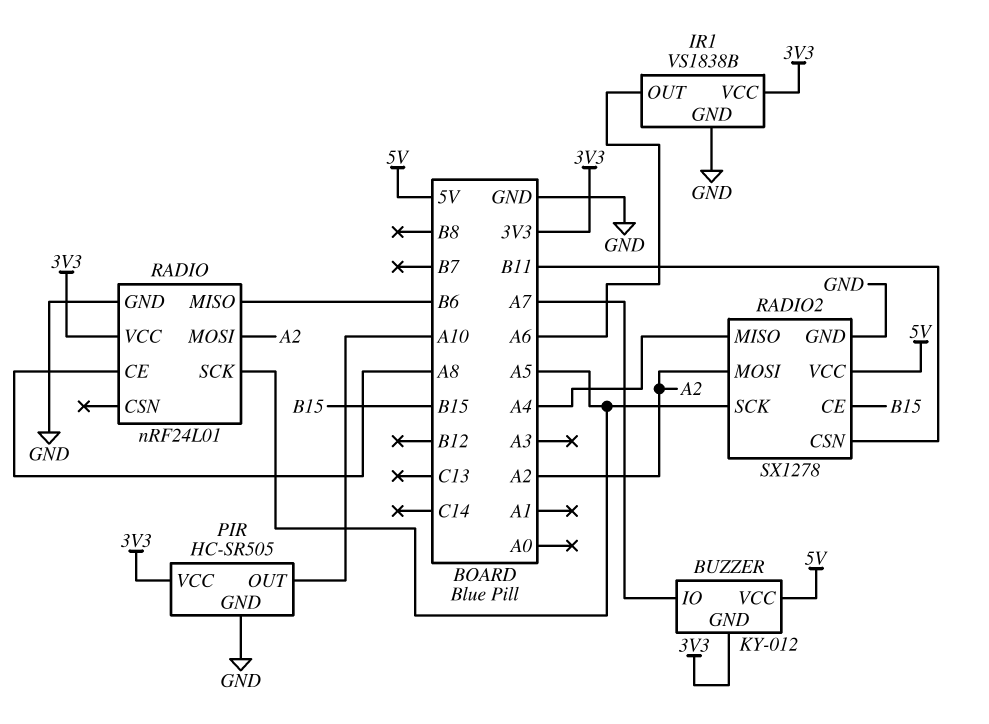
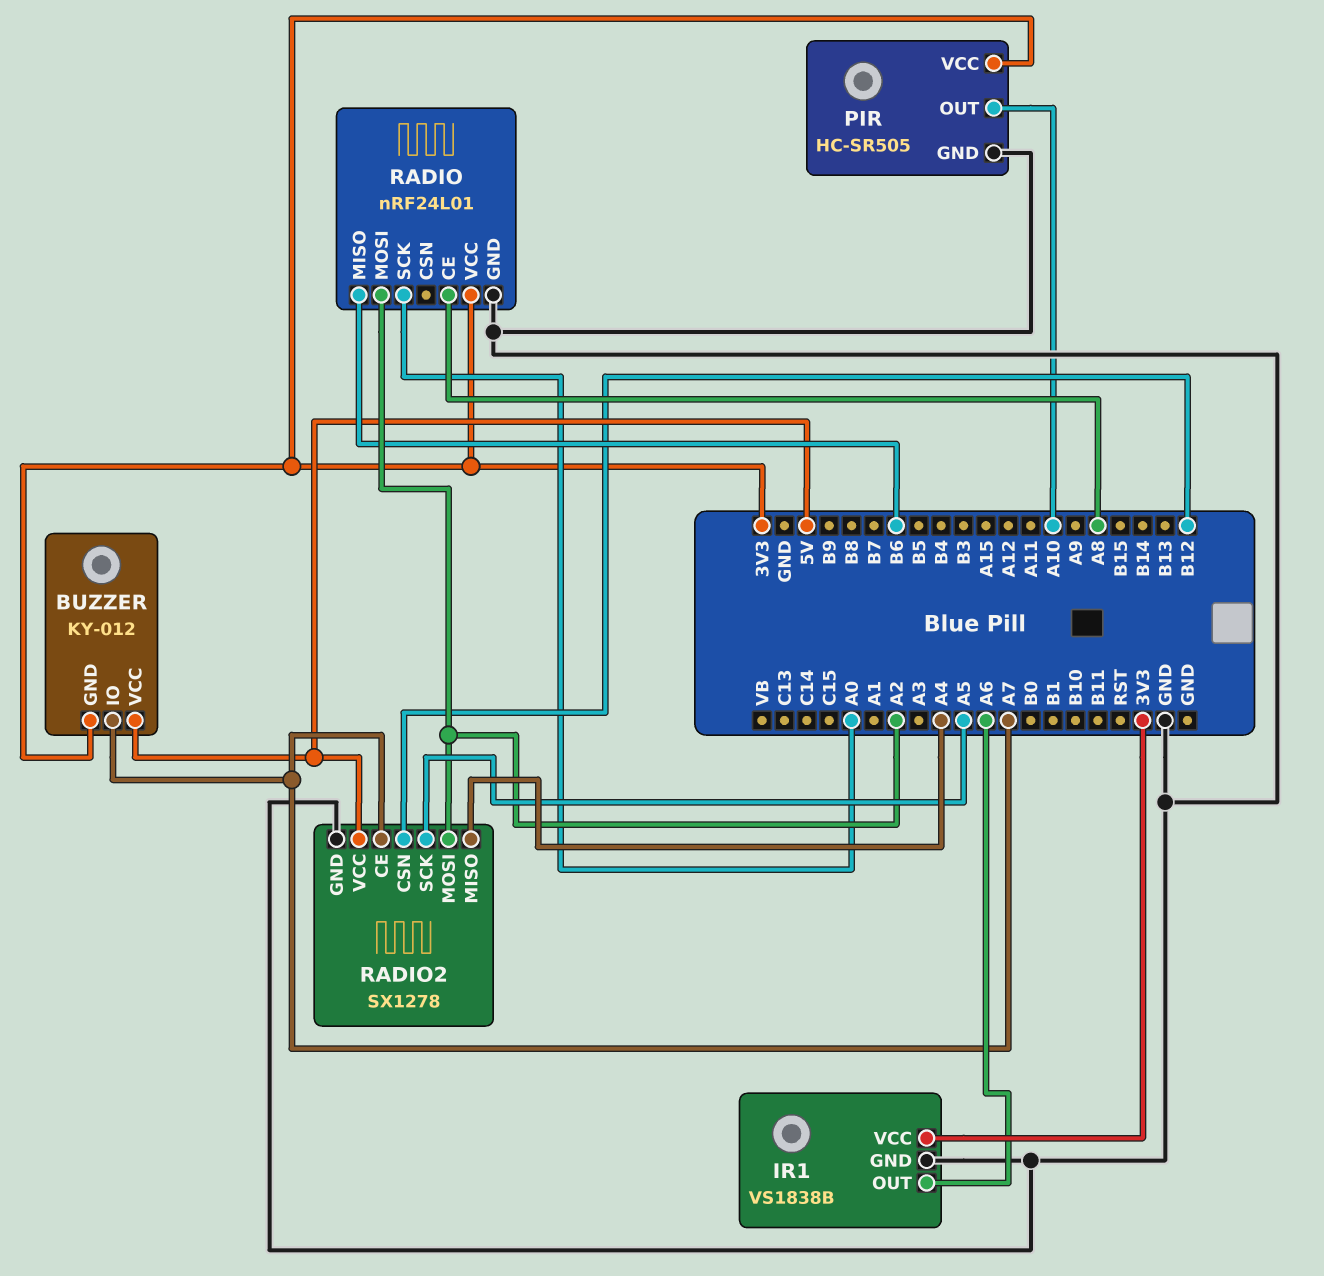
RADIO pin SCK: A5 -> A0
RADIO2 pin CE: B15 -> A7
RADIO2 pin CSN: B11 -> B12

